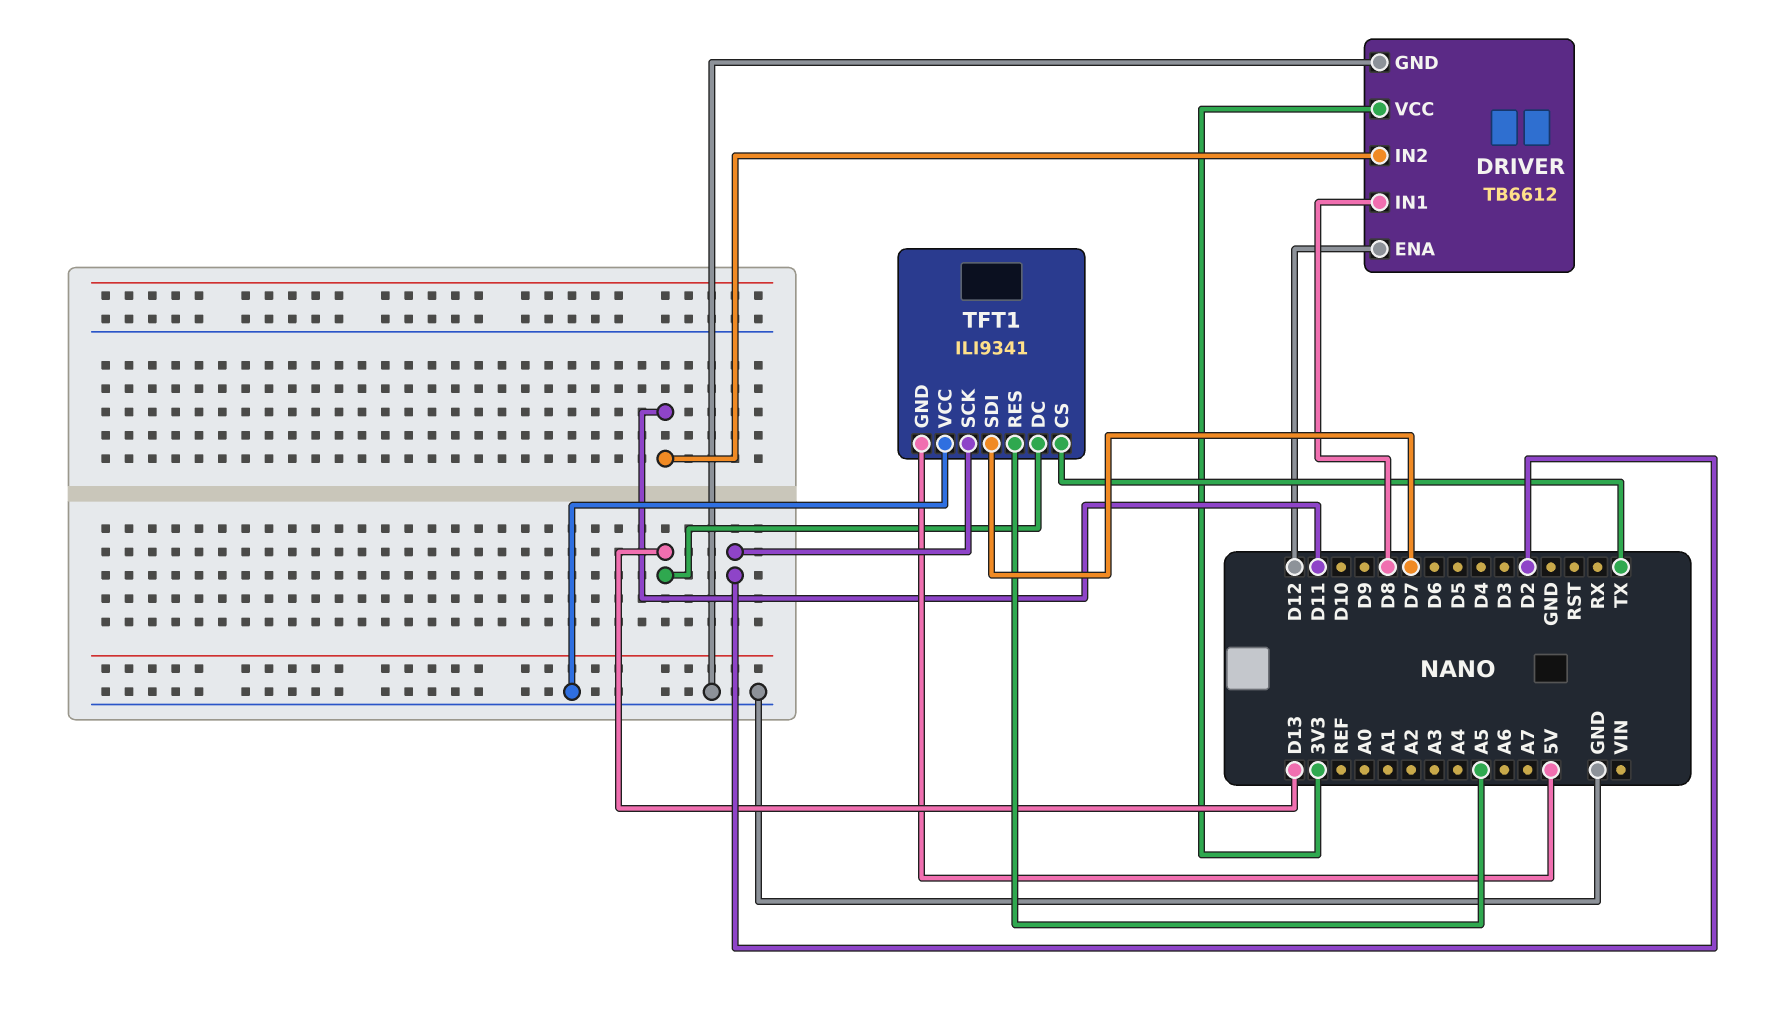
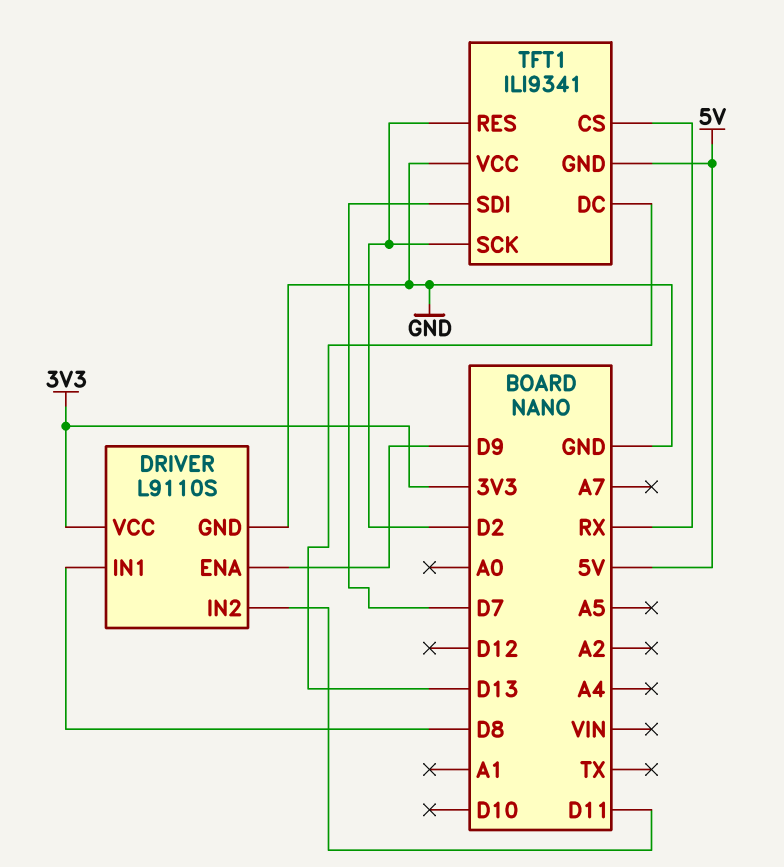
DRIVER: TB6612 -> L9110S
DRIVER pin ENA: D12 -> D9
TFT1 pin CS: TX -> RX
TFT1 pin RES: A5 -> D2

